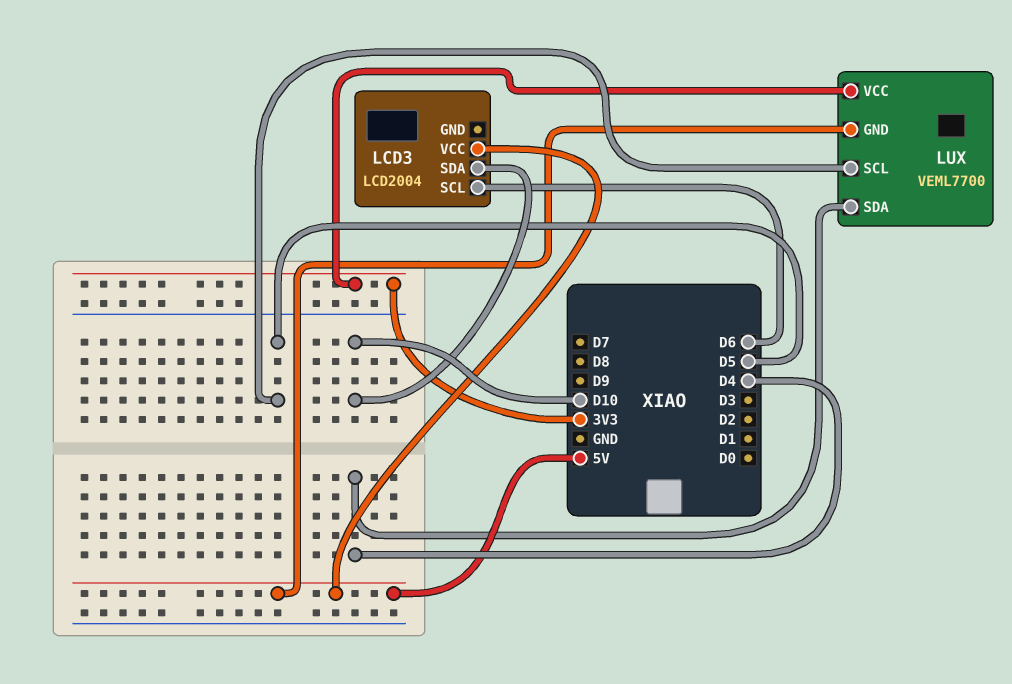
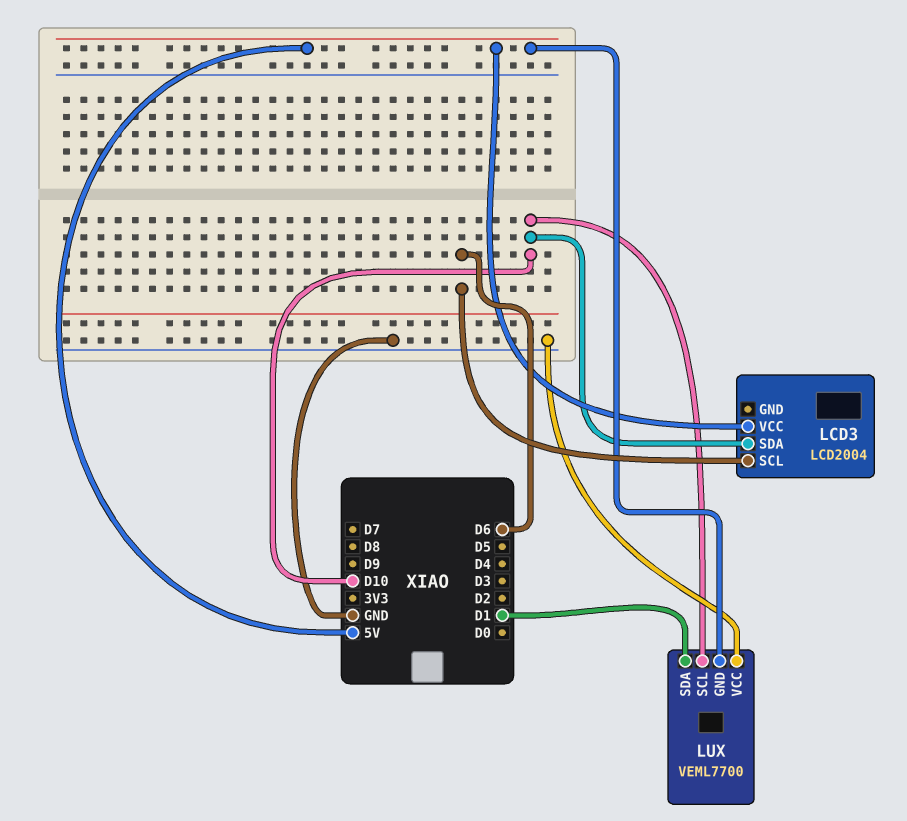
LUX pin SCL: D5 -> D10
LUX pin SDA: D4 -> D1
LUX pin VCC: 3V3 -> GND

